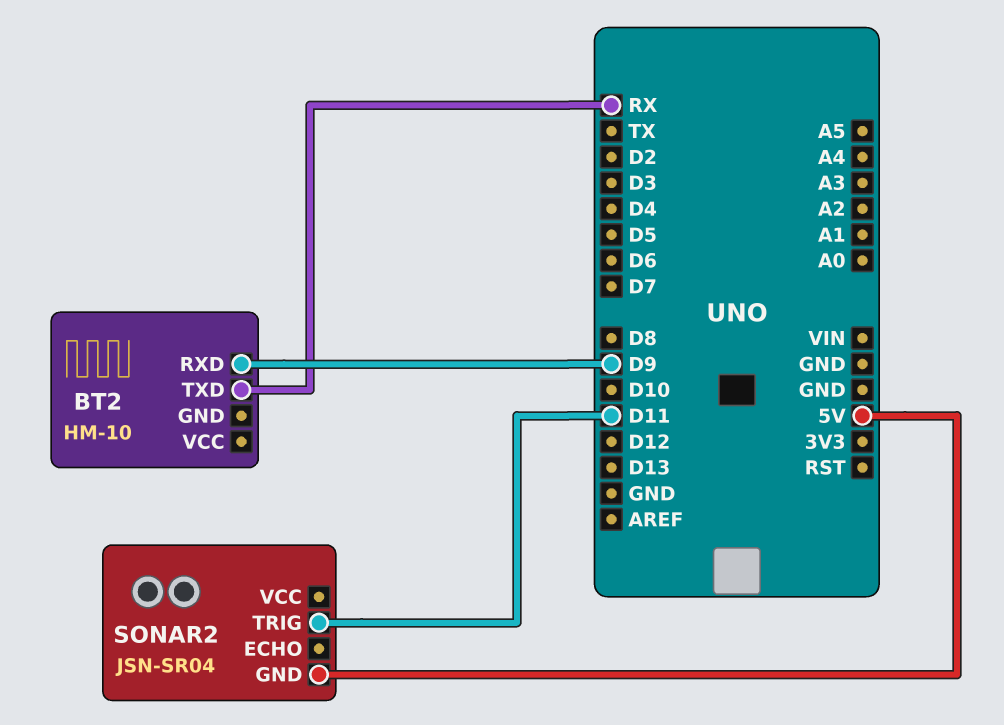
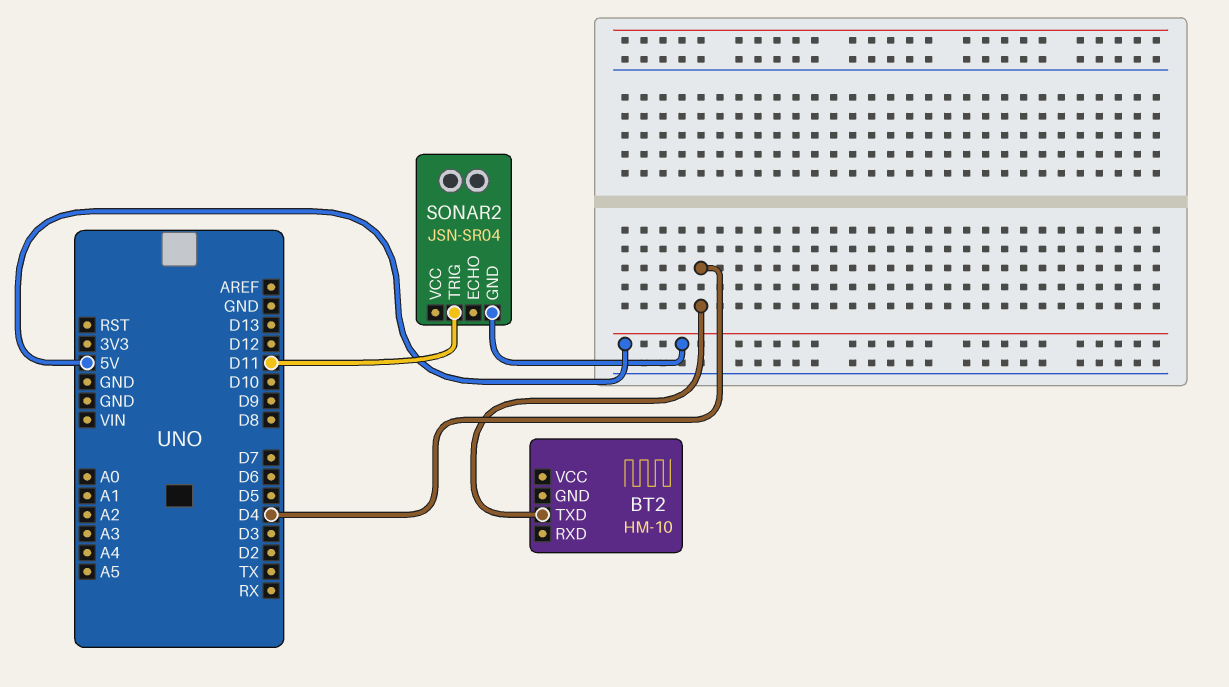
BT2 pin RXD: D9 -> none
BT2 pin TXD: RX -> D4

